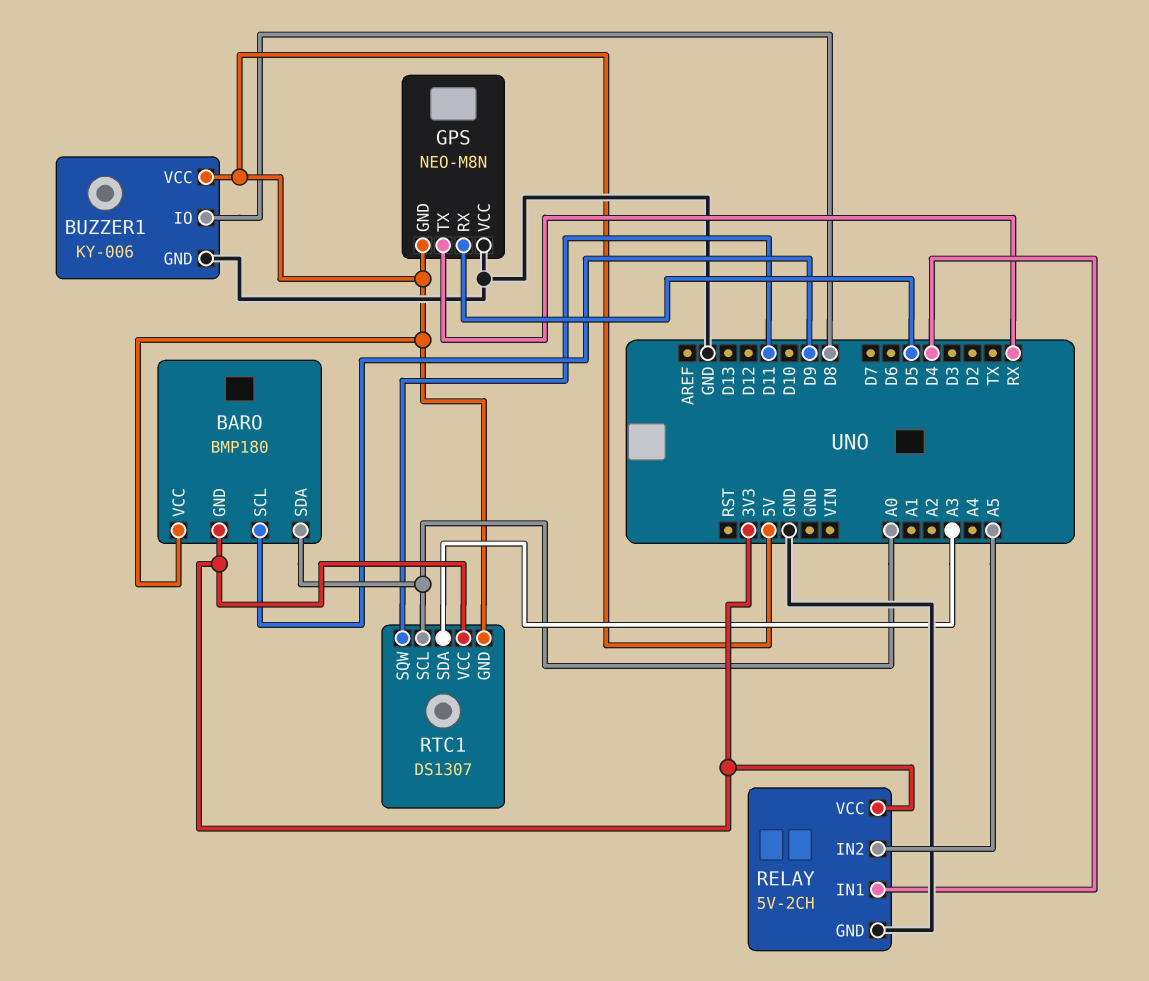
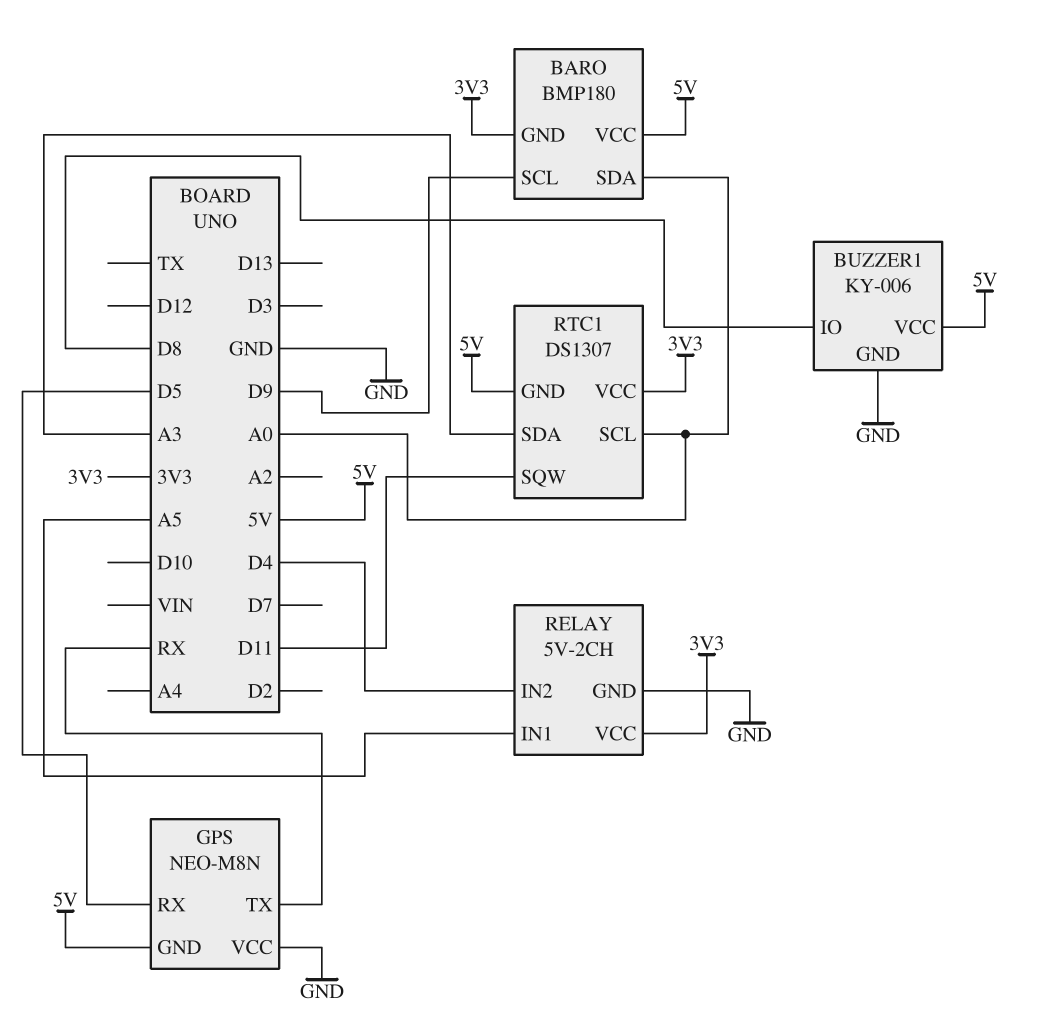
RELAY pin IN1: D4 -> A5
RELAY pin IN2: A5 -> D4

